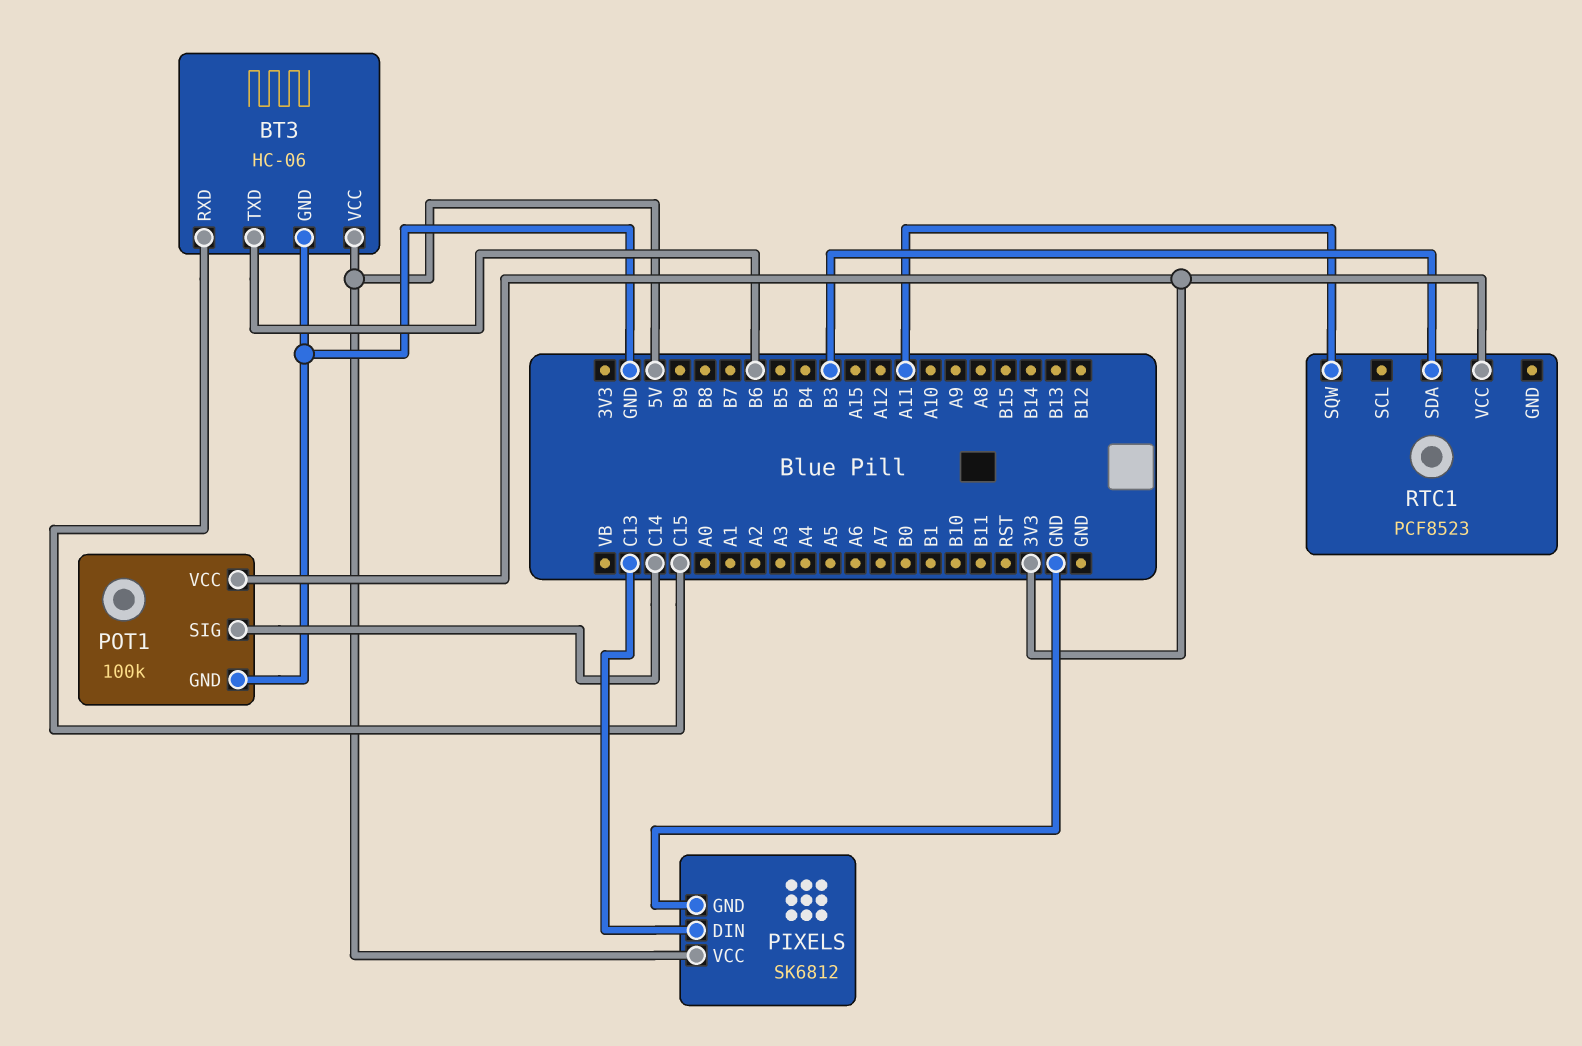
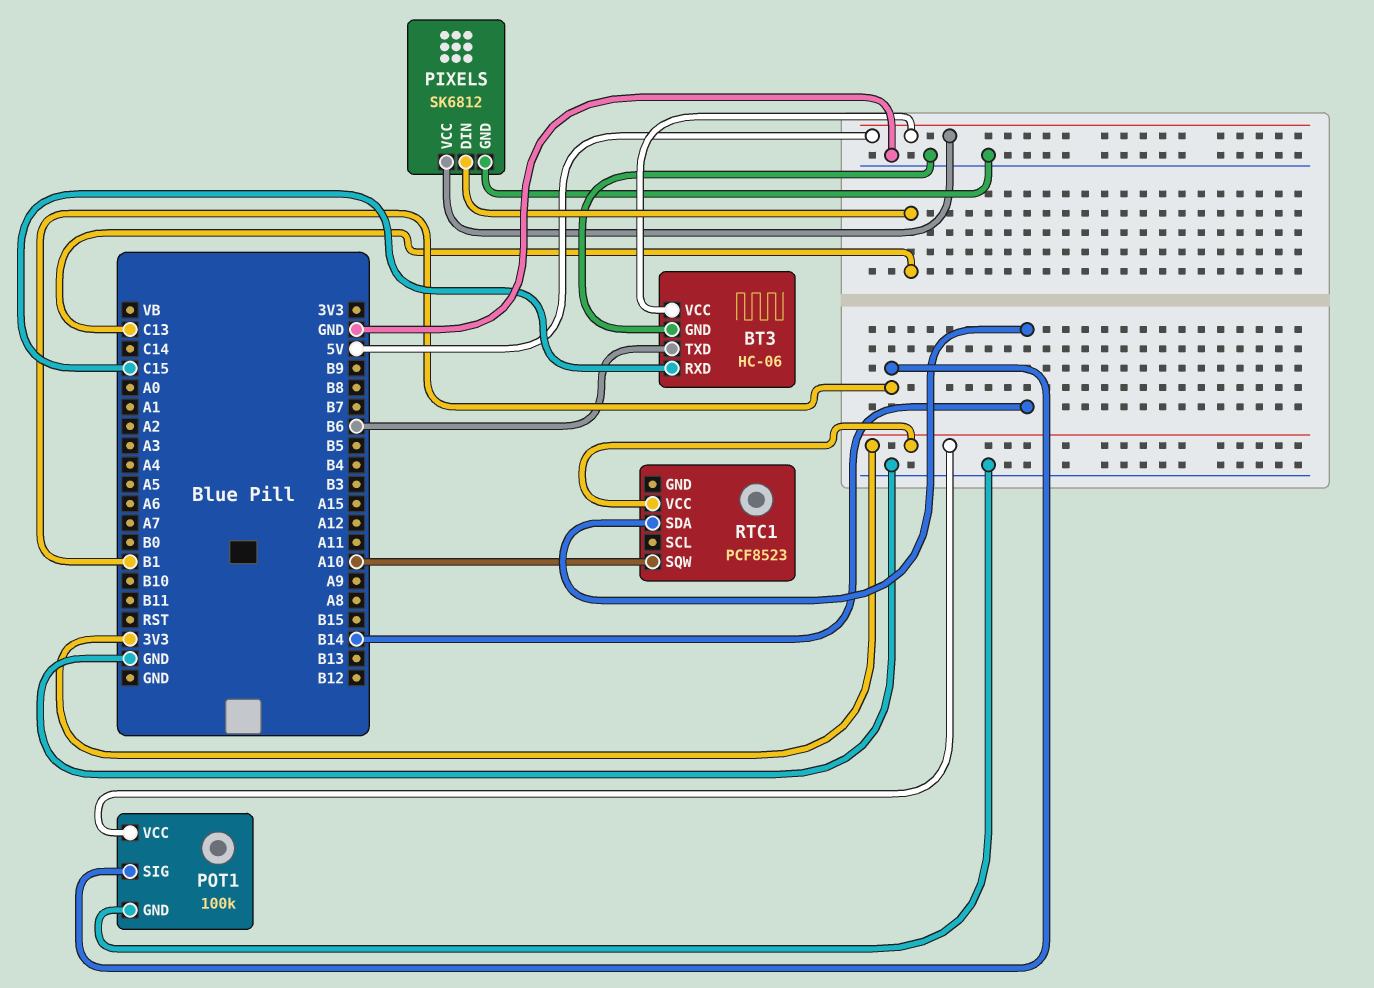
POT1 pin SIG: C14 -> B1
RTC1 pin SDA: B3 -> B14
RTC1 pin SQW: A11 -> A10

